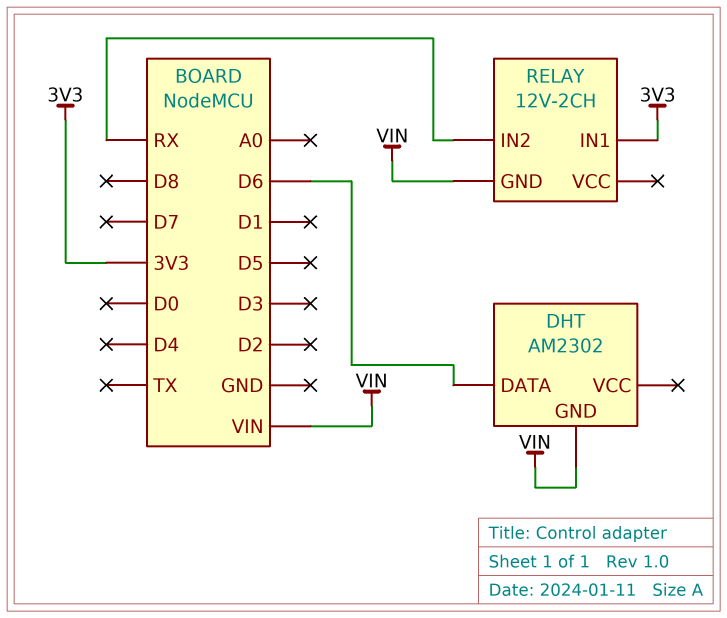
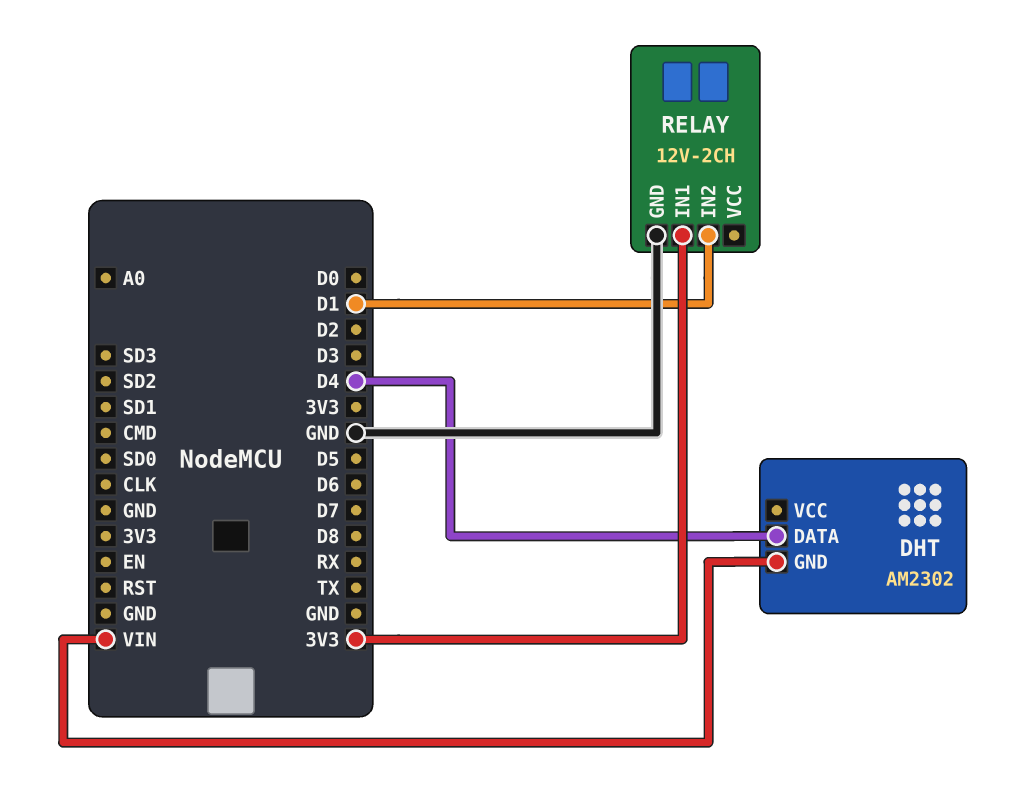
DHT pin DATA: D6 -> D4
RELAY pin GND: VIN -> GND
RELAY pin IN2: RX -> D1

